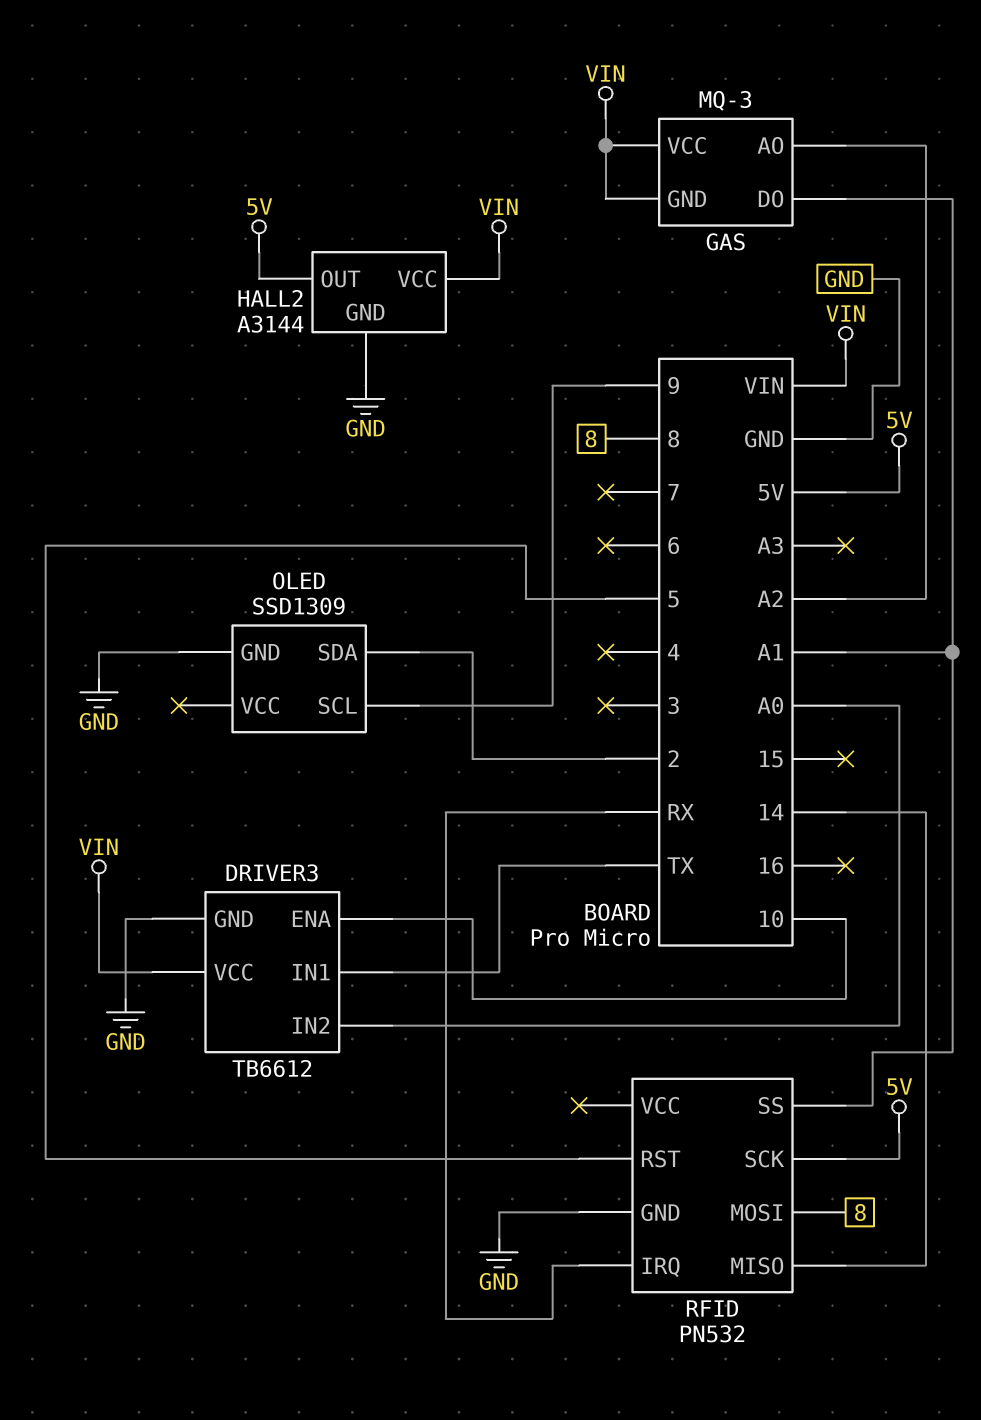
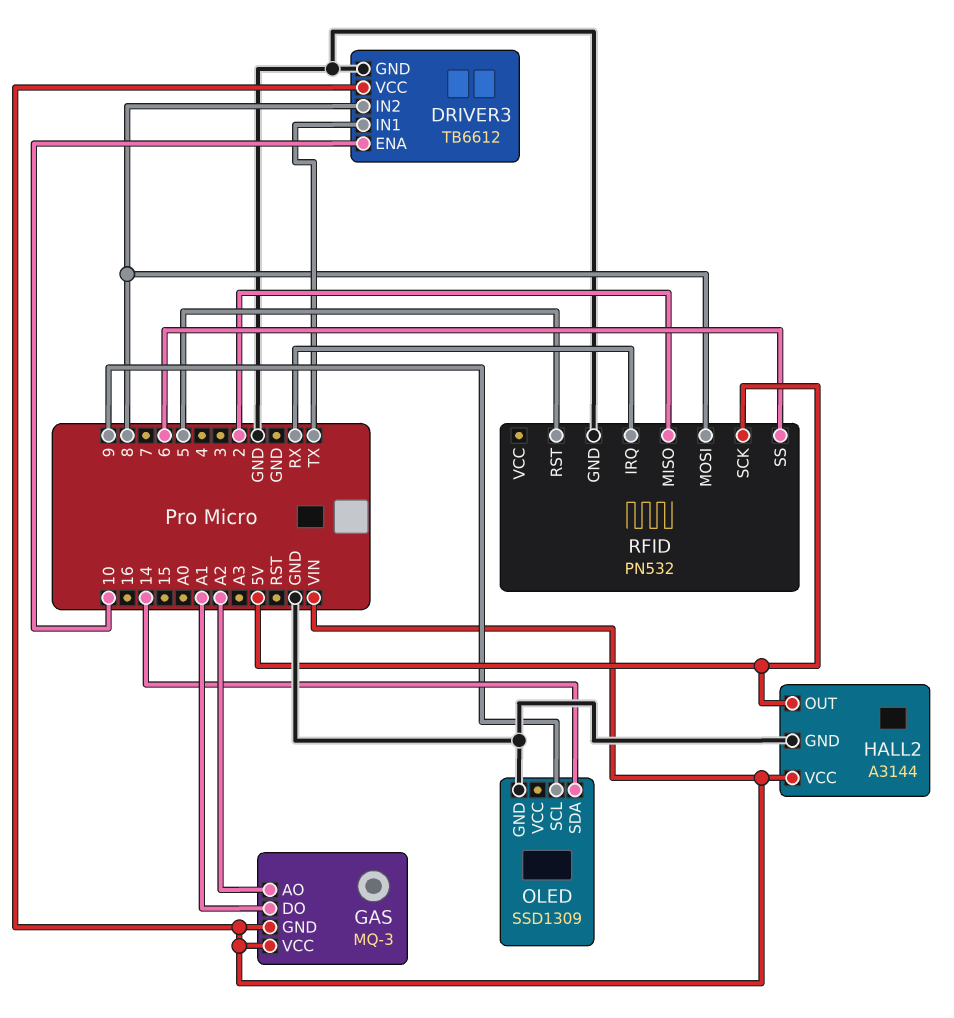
DRIVER3 pin IN2: A0 -> 8
OLED pin SDA: 2 -> 14
RFID pin MISO: 14 -> 2
RFID pin SS: A1 -> 6

